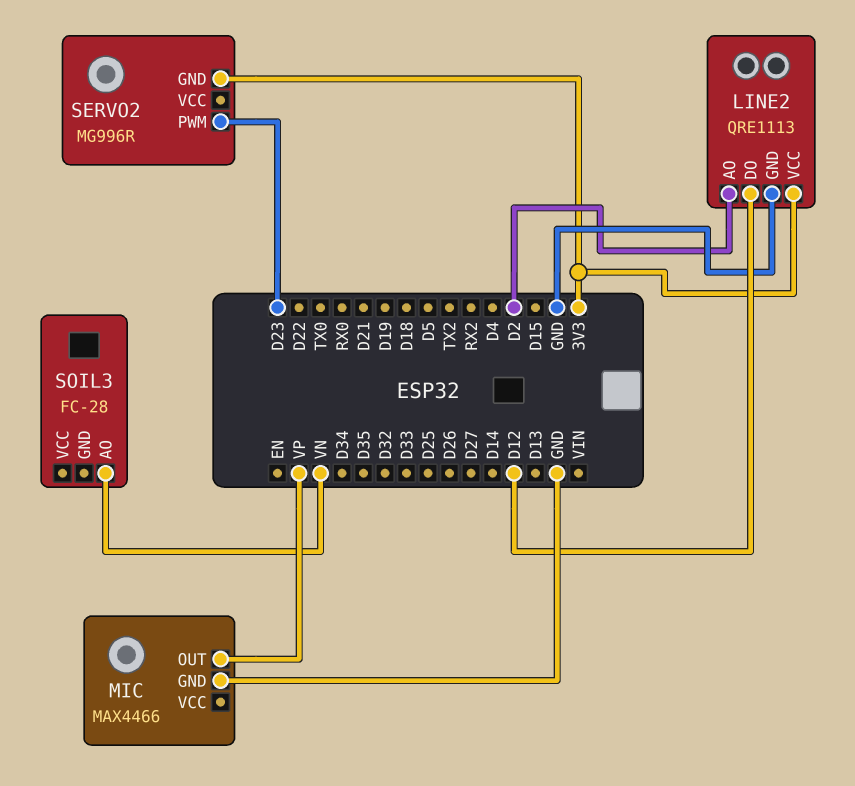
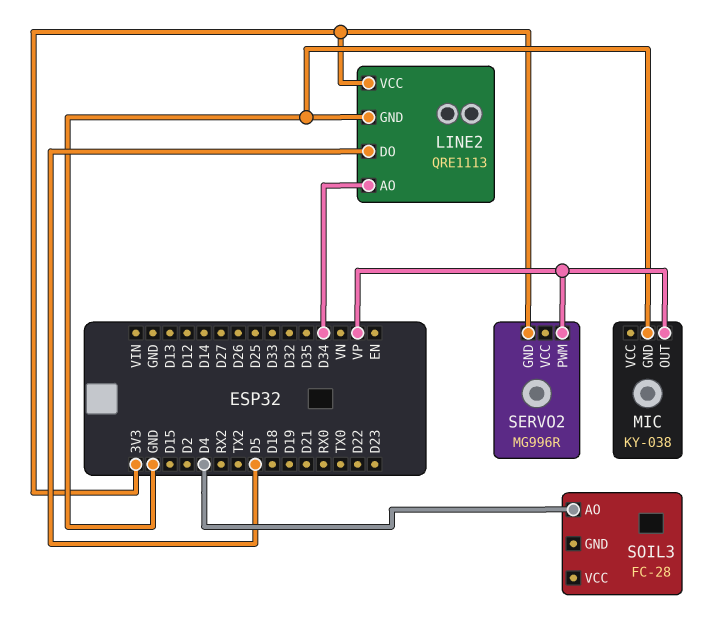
LINE2 pin AO: D2 -> D34
LINE2 pin DO: D12 -> D5
MIC: MAX4466 -> KY-038
SERVO2 pin PWM: D23 -> VP
SOIL3 pin AO: VN -> D4

